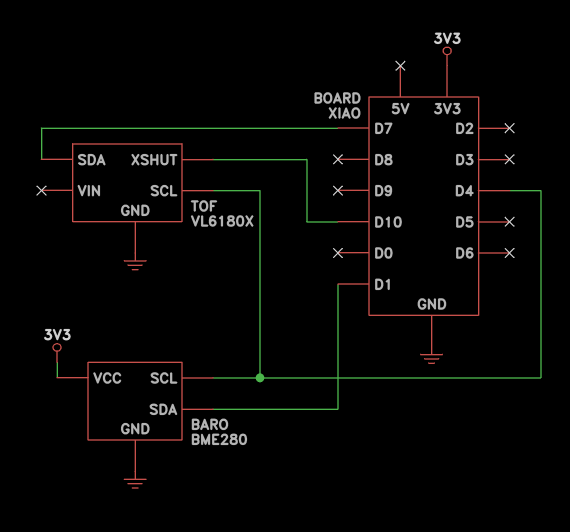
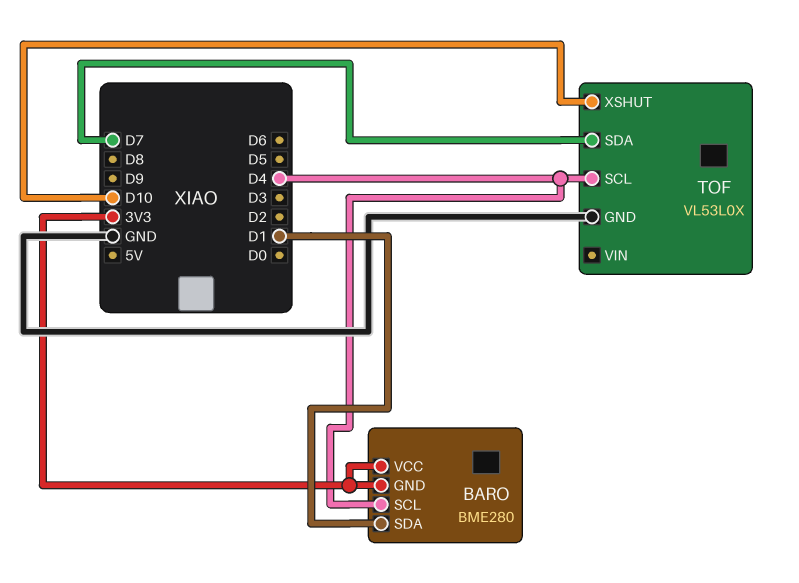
BARO pin GND: GND -> 3V3
TOF: VL6180X -> VL53L0X

